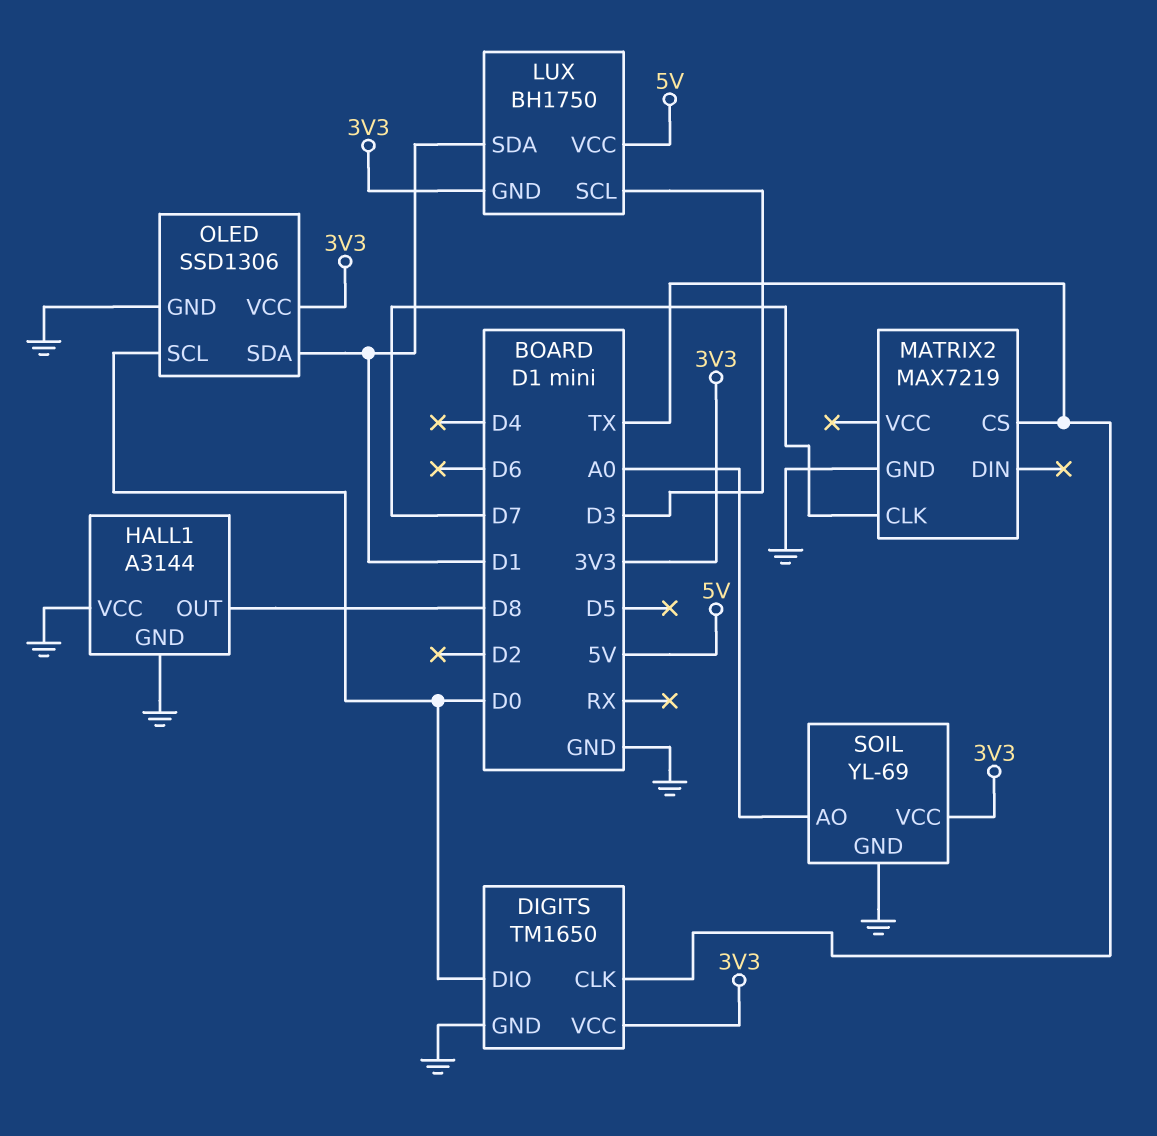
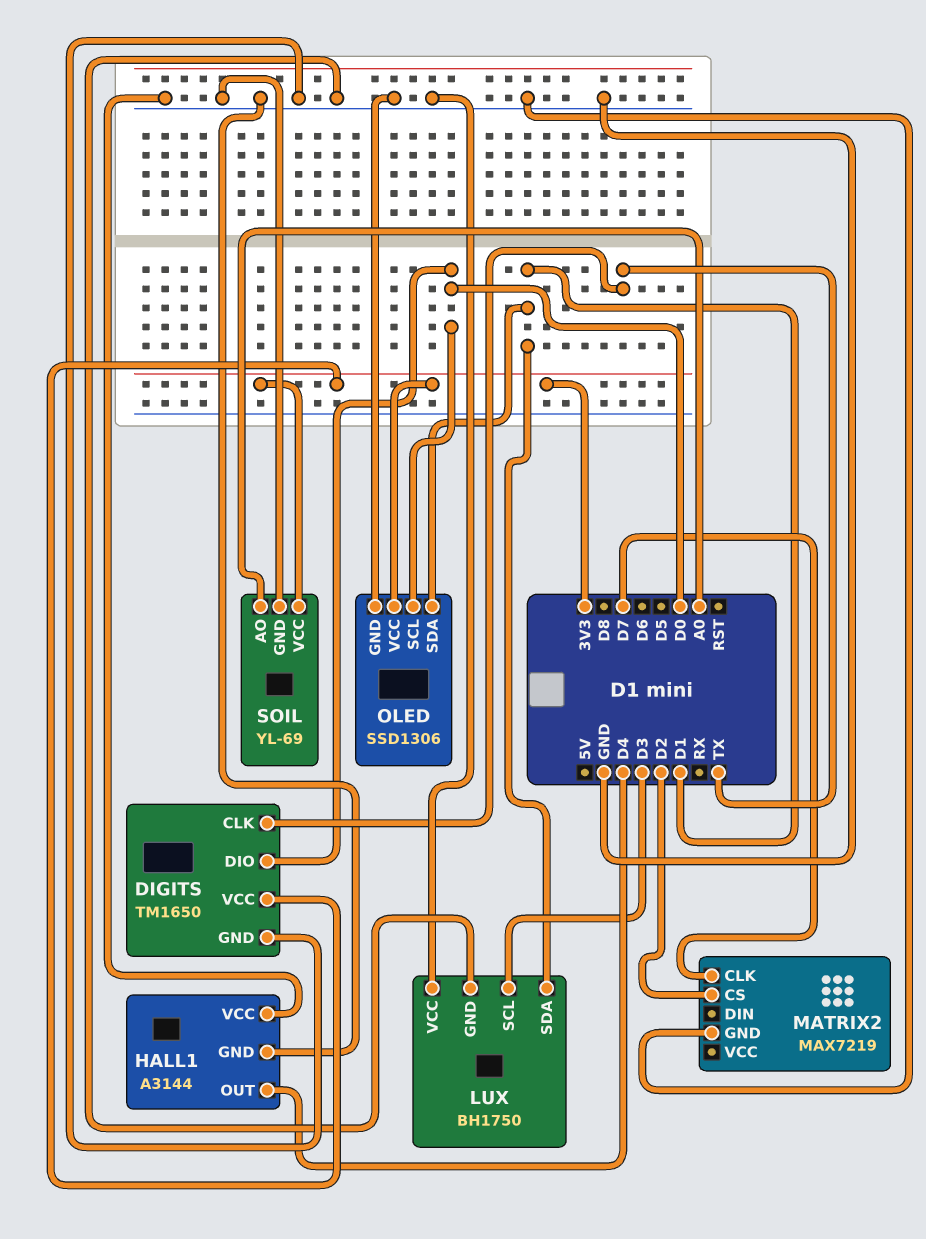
HALL1 pin OUT: D8 -> D4
LUX pin GND: 3V3 -> GND
LUX pin VCC: 5V -> GND
MATRIX2 pin CS: TX -> D2

